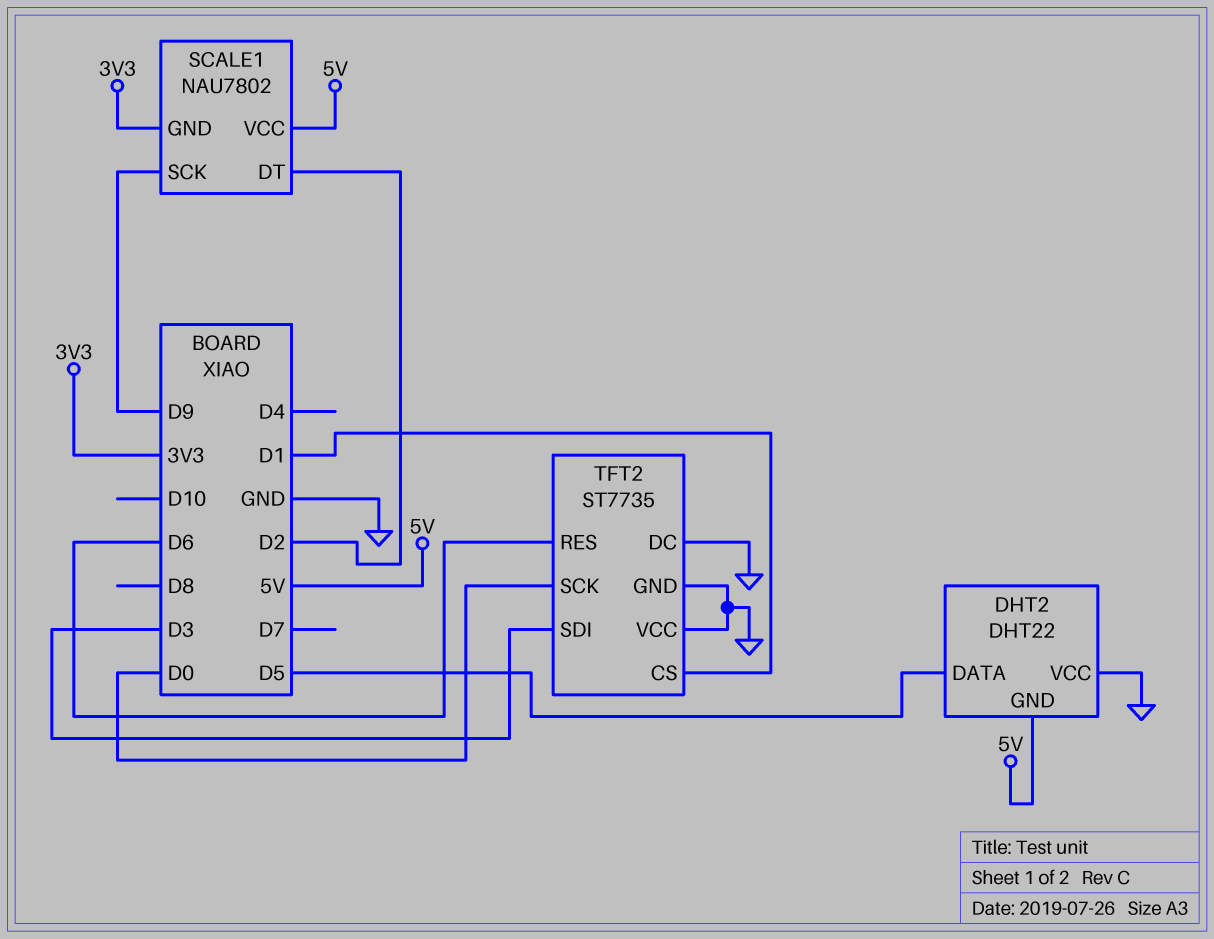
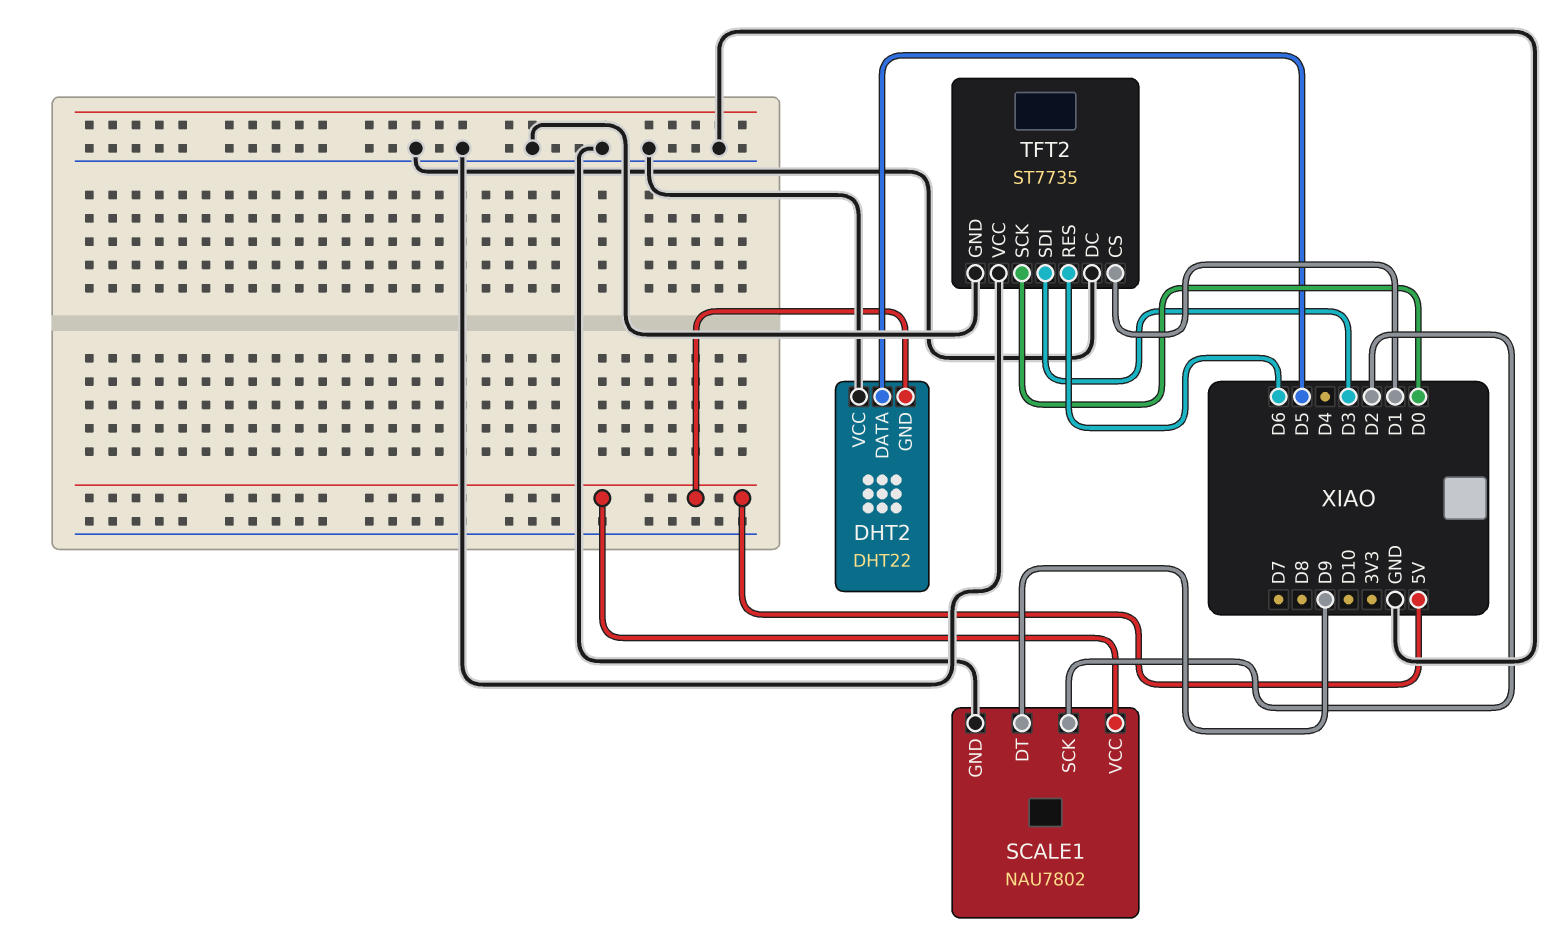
SCALE1 pin DT: D2 -> D9
SCALE1 pin GND: 3V3 -> GND
SCALE1 pin SCK: D9 -> D2

